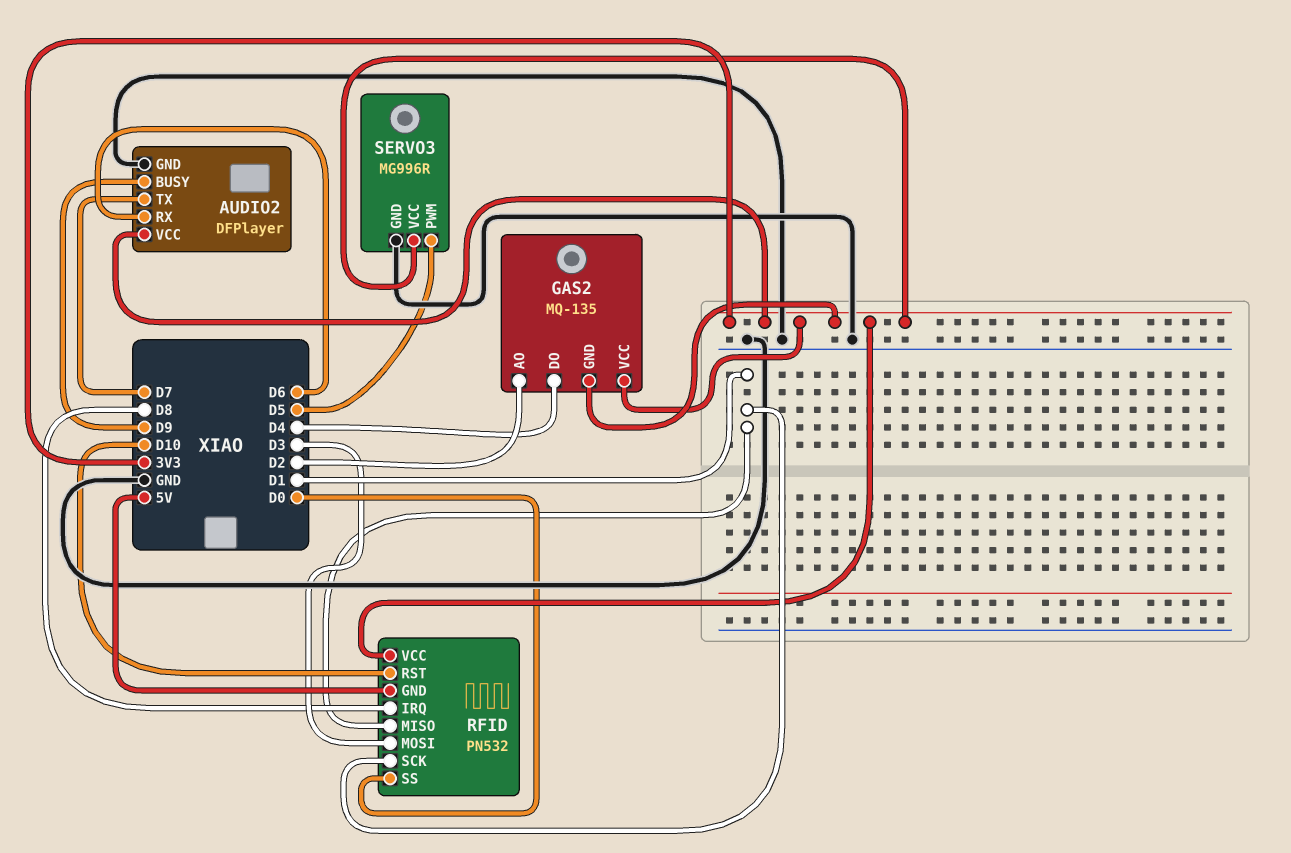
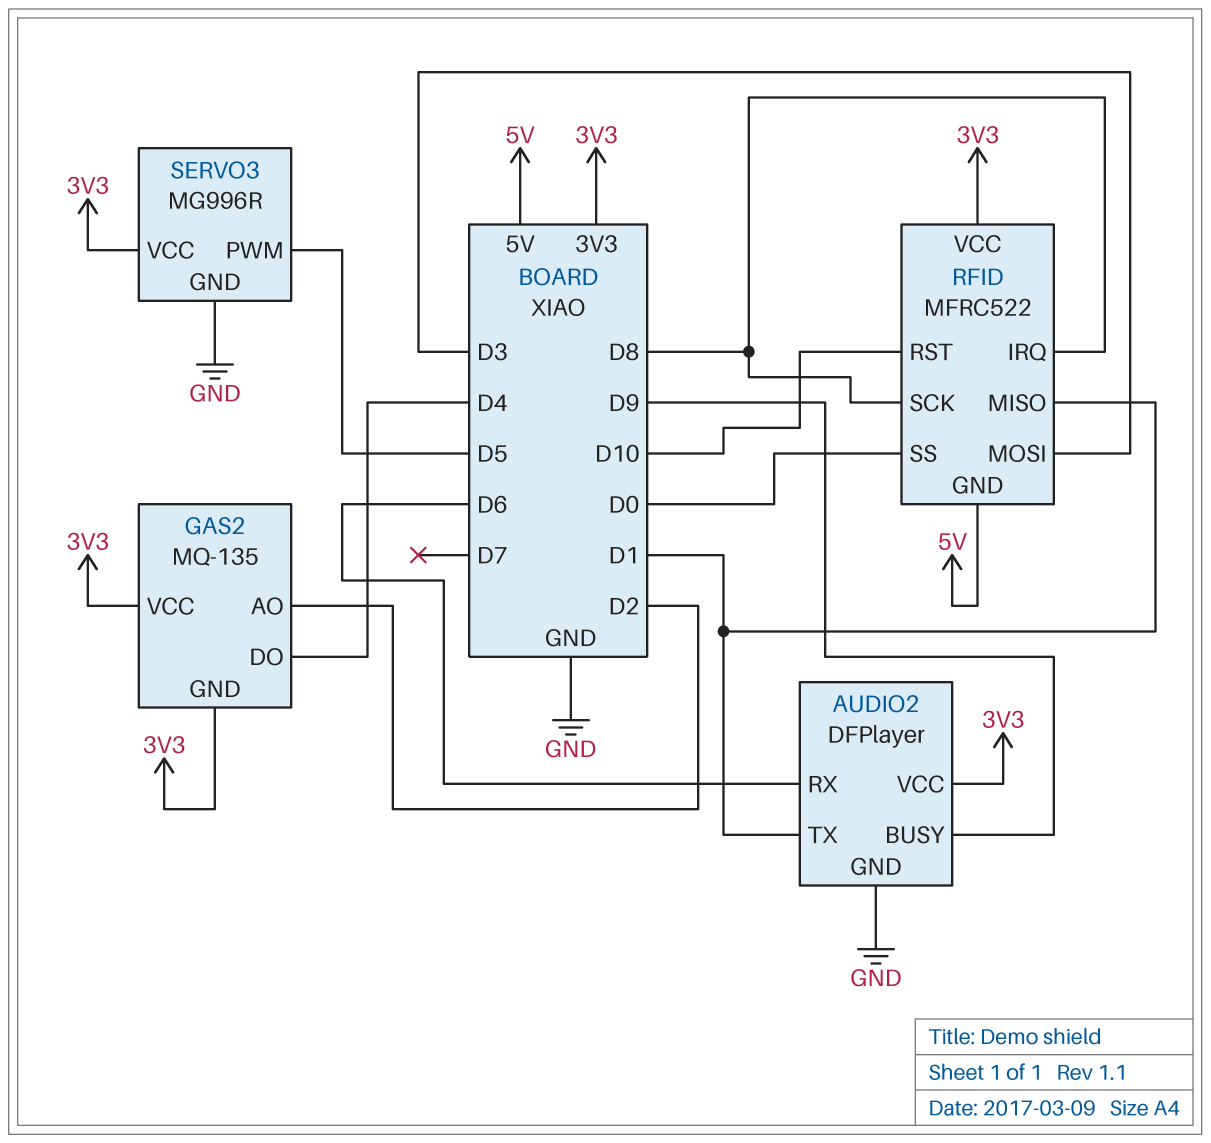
AUDIO2 pin TX: D7 -> D1
RFID: PN532 -> MFRC522
RFID pin SCK: D1 -> D8

